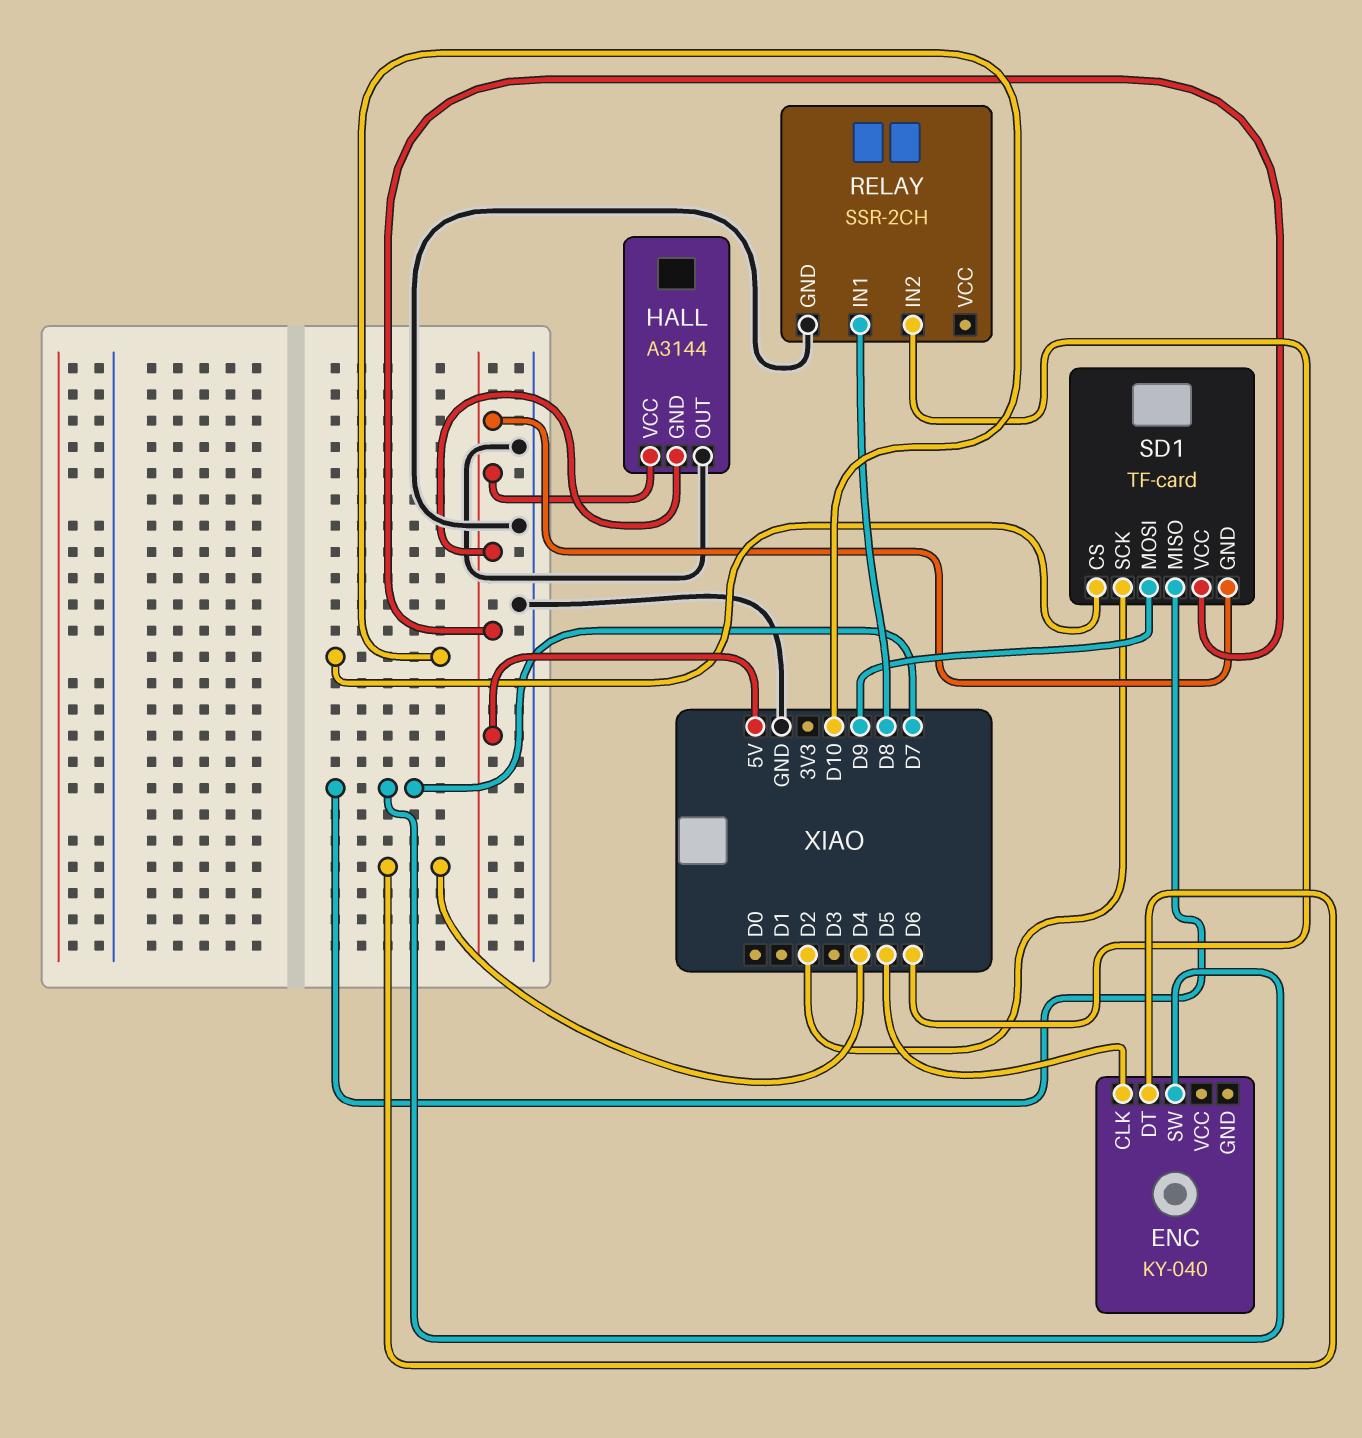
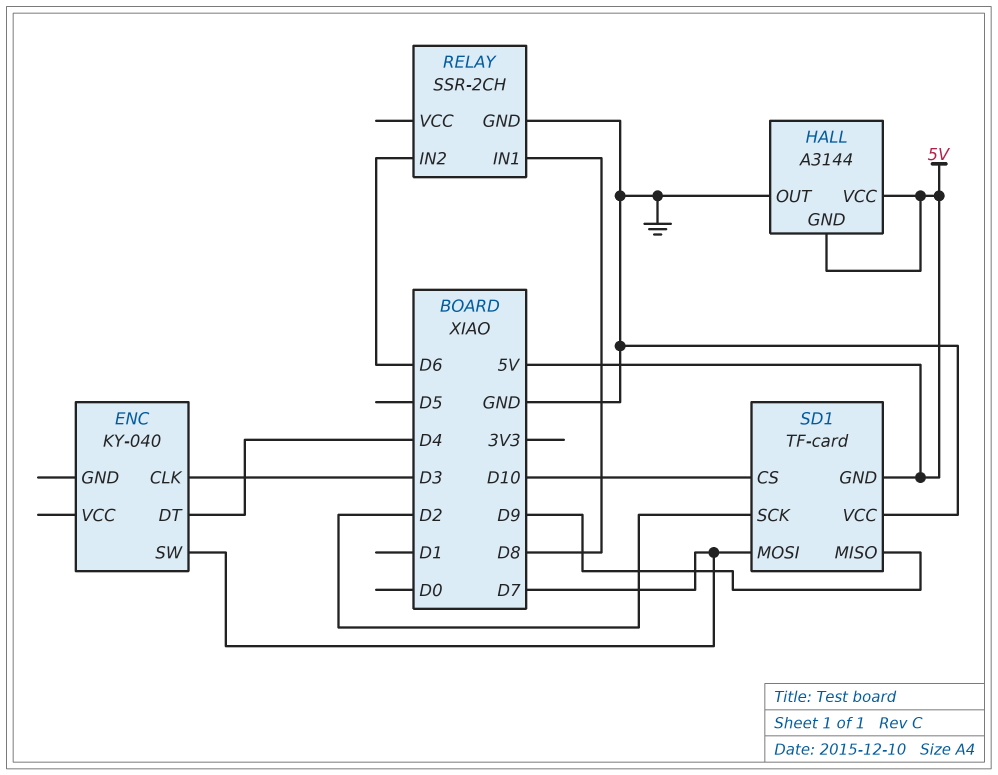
ENC pin CLK: D5 -> D3
SD1 pin MISO: D7 -> D9
SD1 pin MOSI: D9 -> D7
SD1 pin VCC: 5V -> GND

